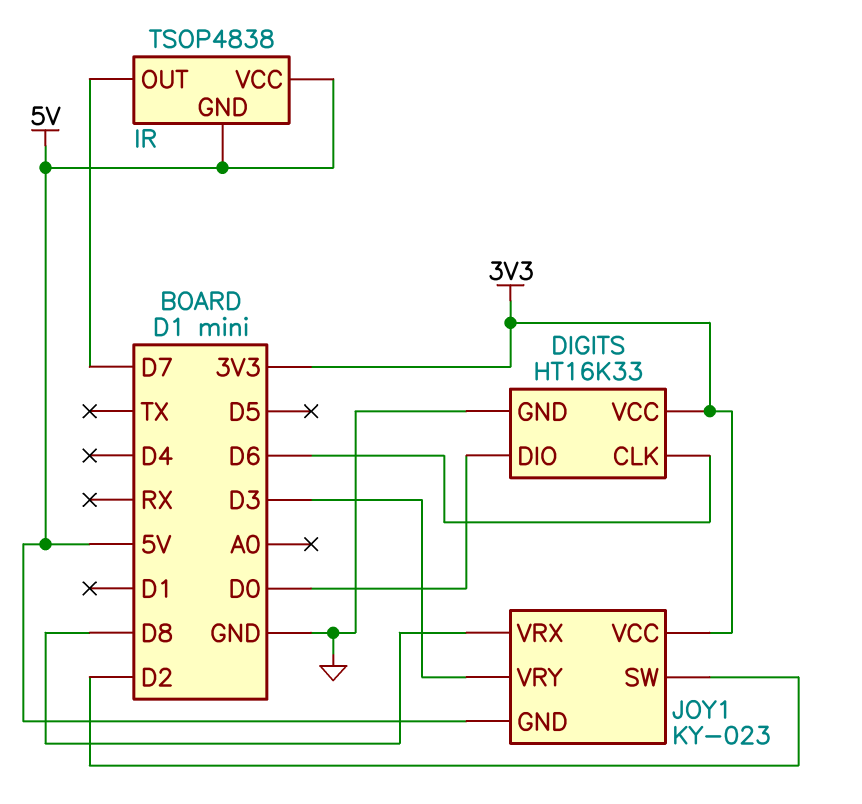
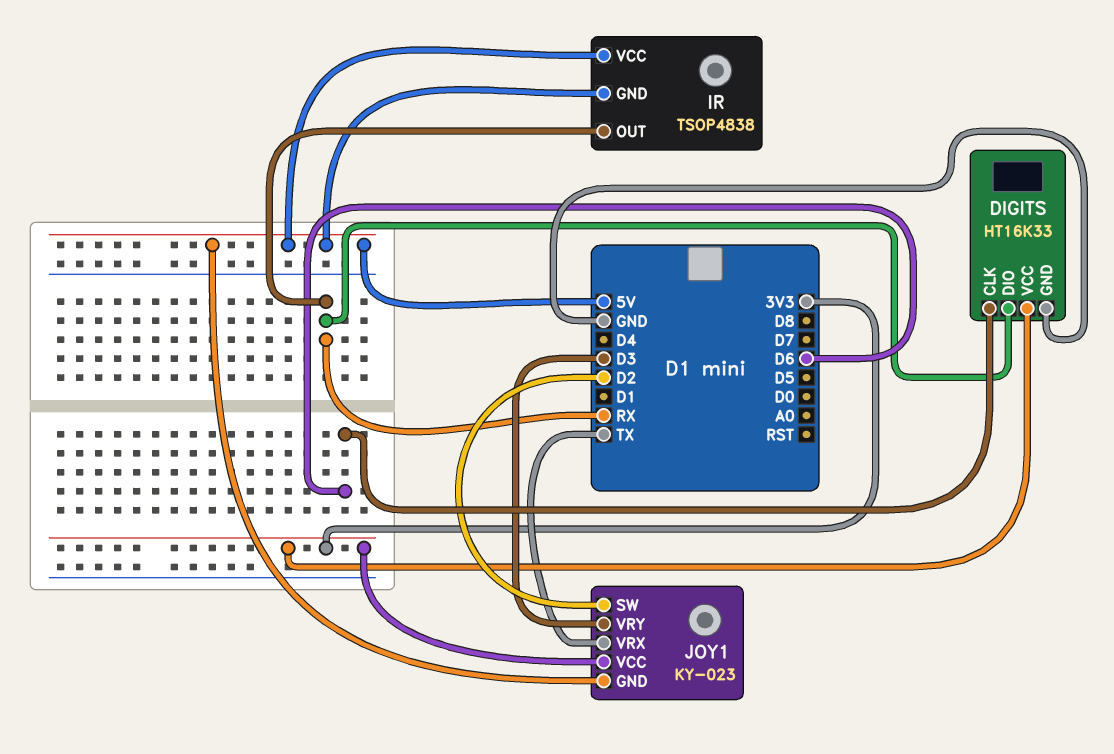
DIGITS pin DIO: D0 -> RX
IR pin OUT: D7 -> RX
JOY1 pin VRX: D8 -> TX

